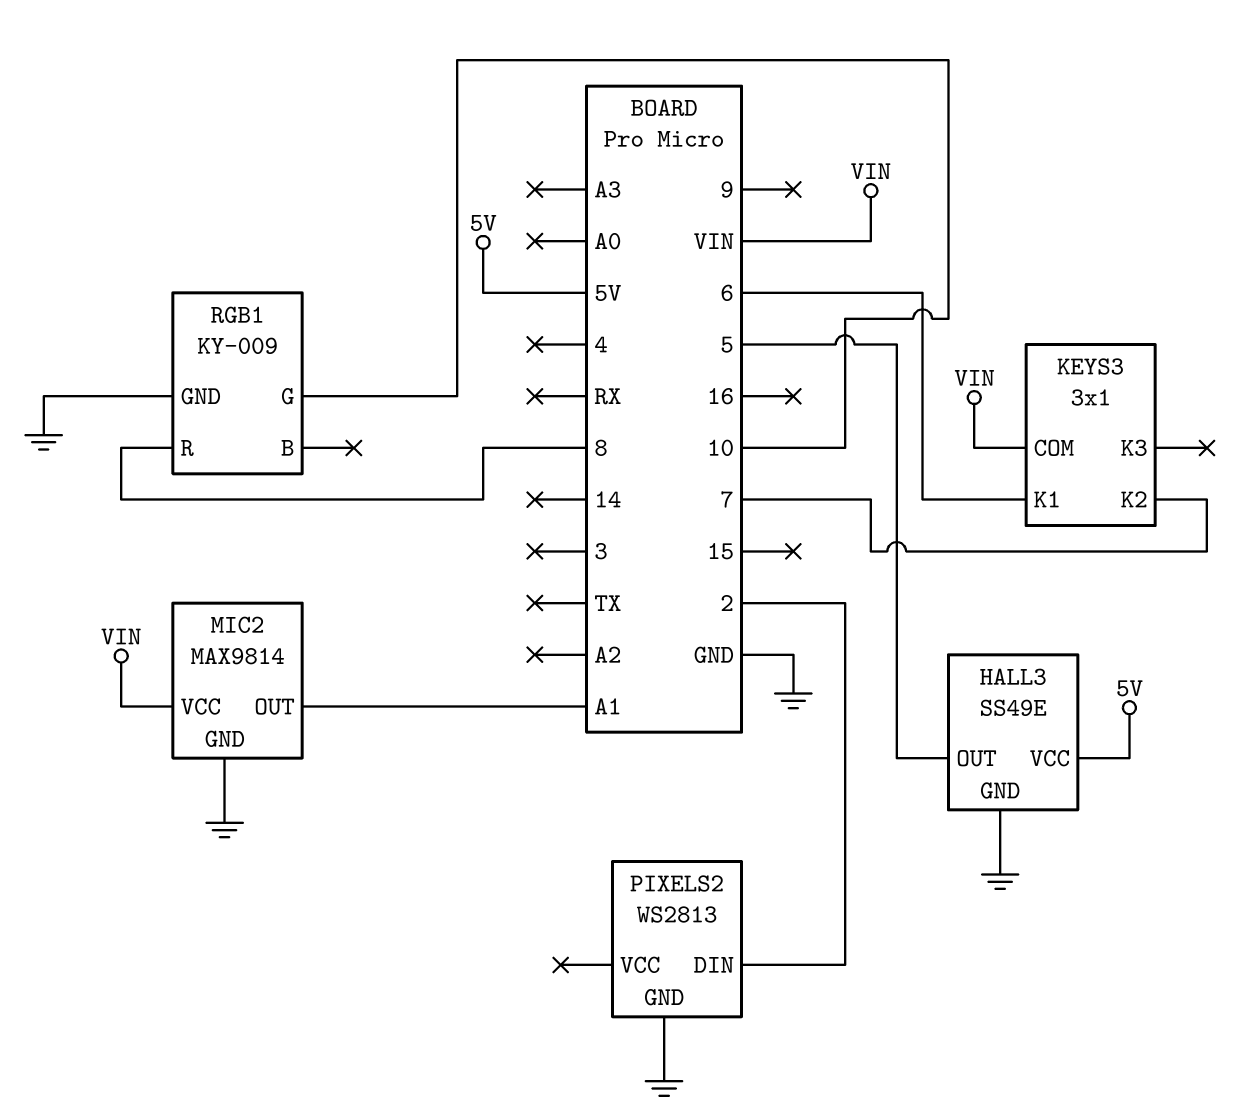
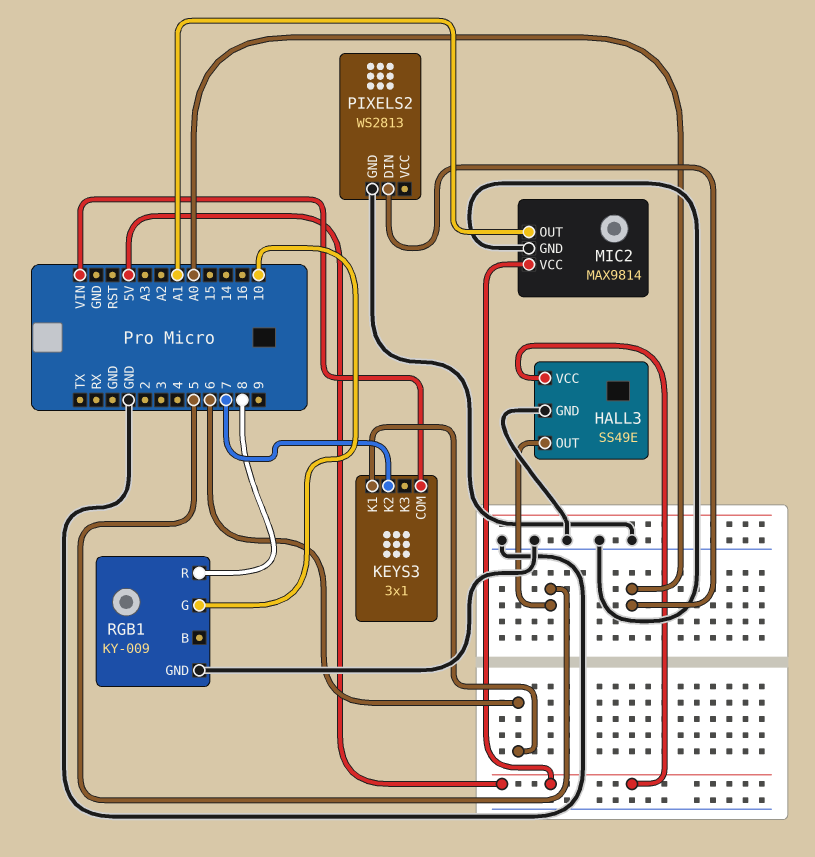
MIC2 pin VCC: VIN -> 5V
PIXELS2 pin DIN: 2 -> A0

